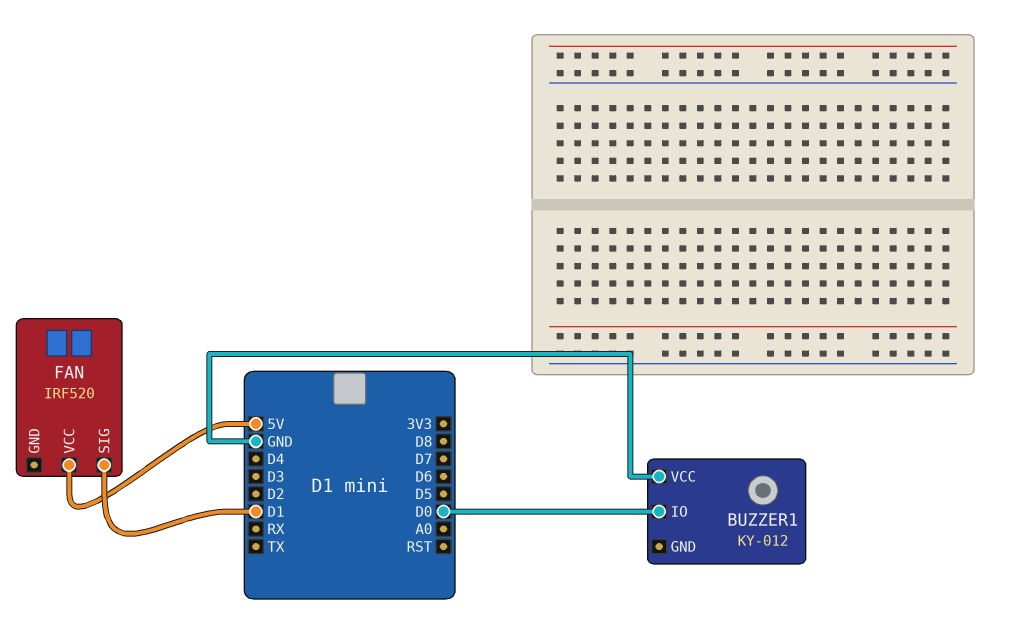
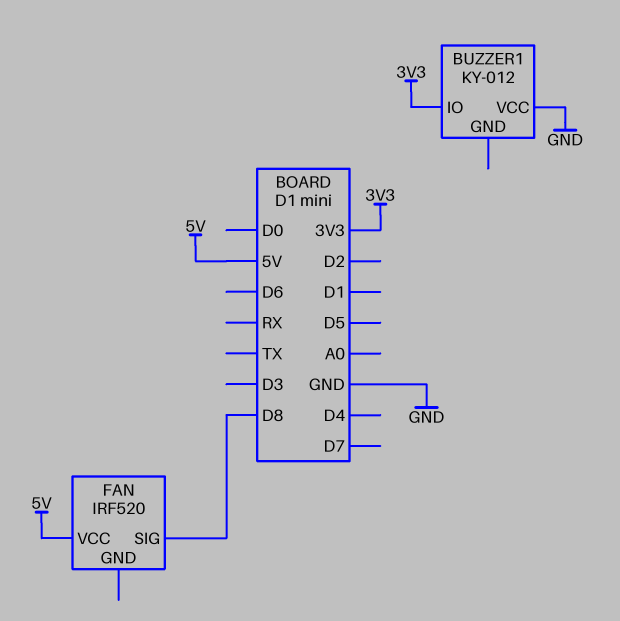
BUZZER1 pin IO: D0 -> 3V3
FAN pin SIG: D1 -> D8

